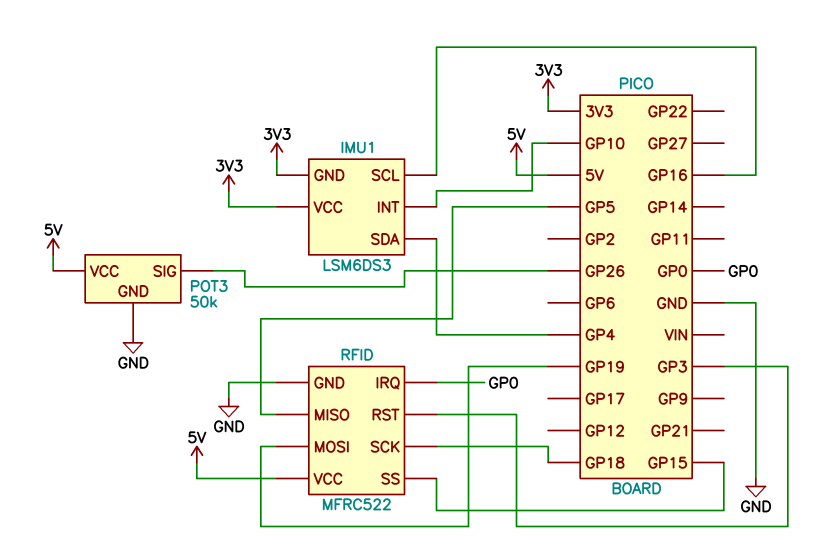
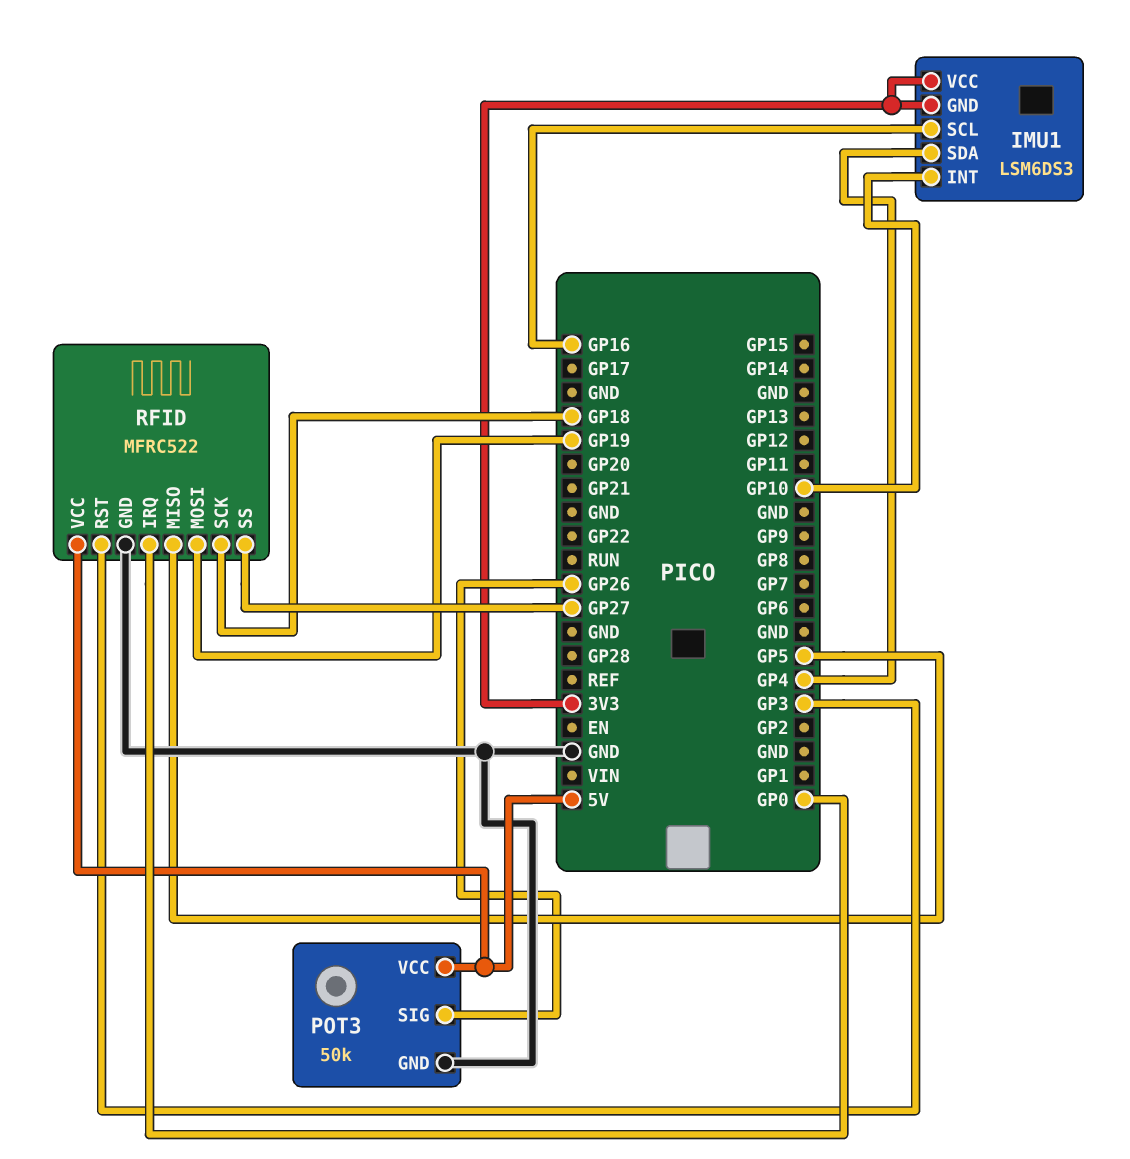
RFID pin SS: GP15 -> GP27

